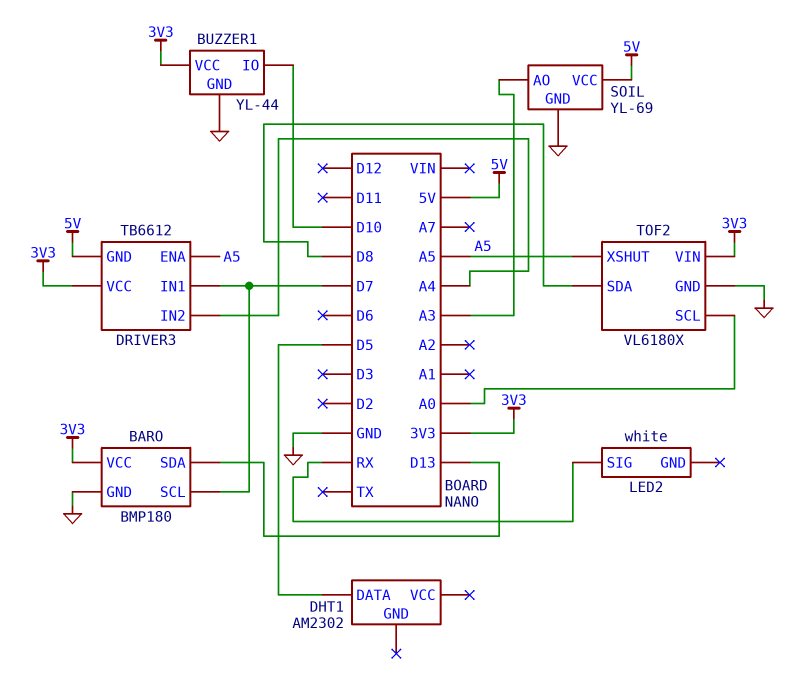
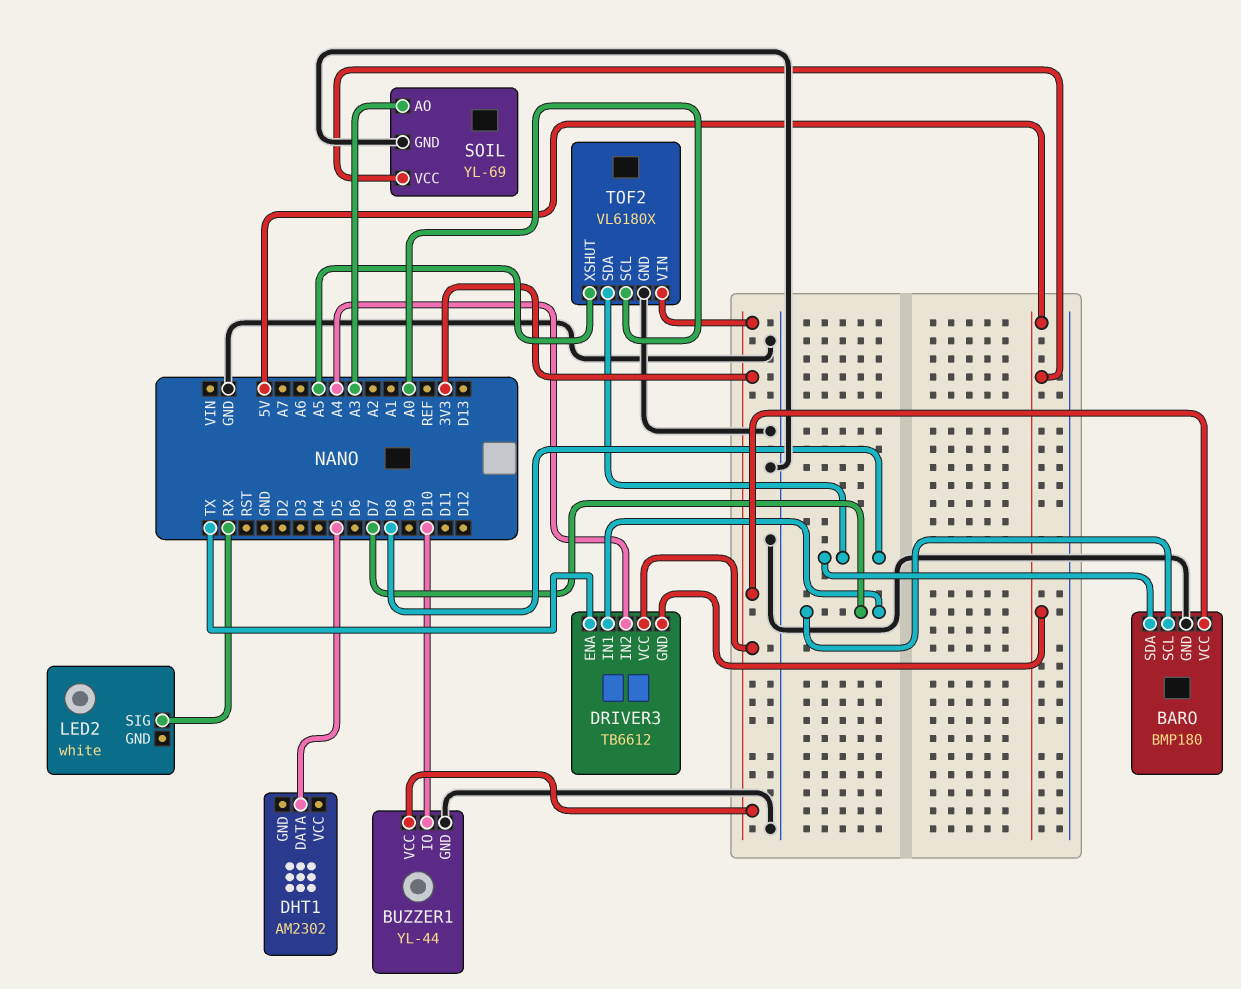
BARO pin SDA: D13 -> D8
DRIVER3 pin ENA: A5 -> TX

